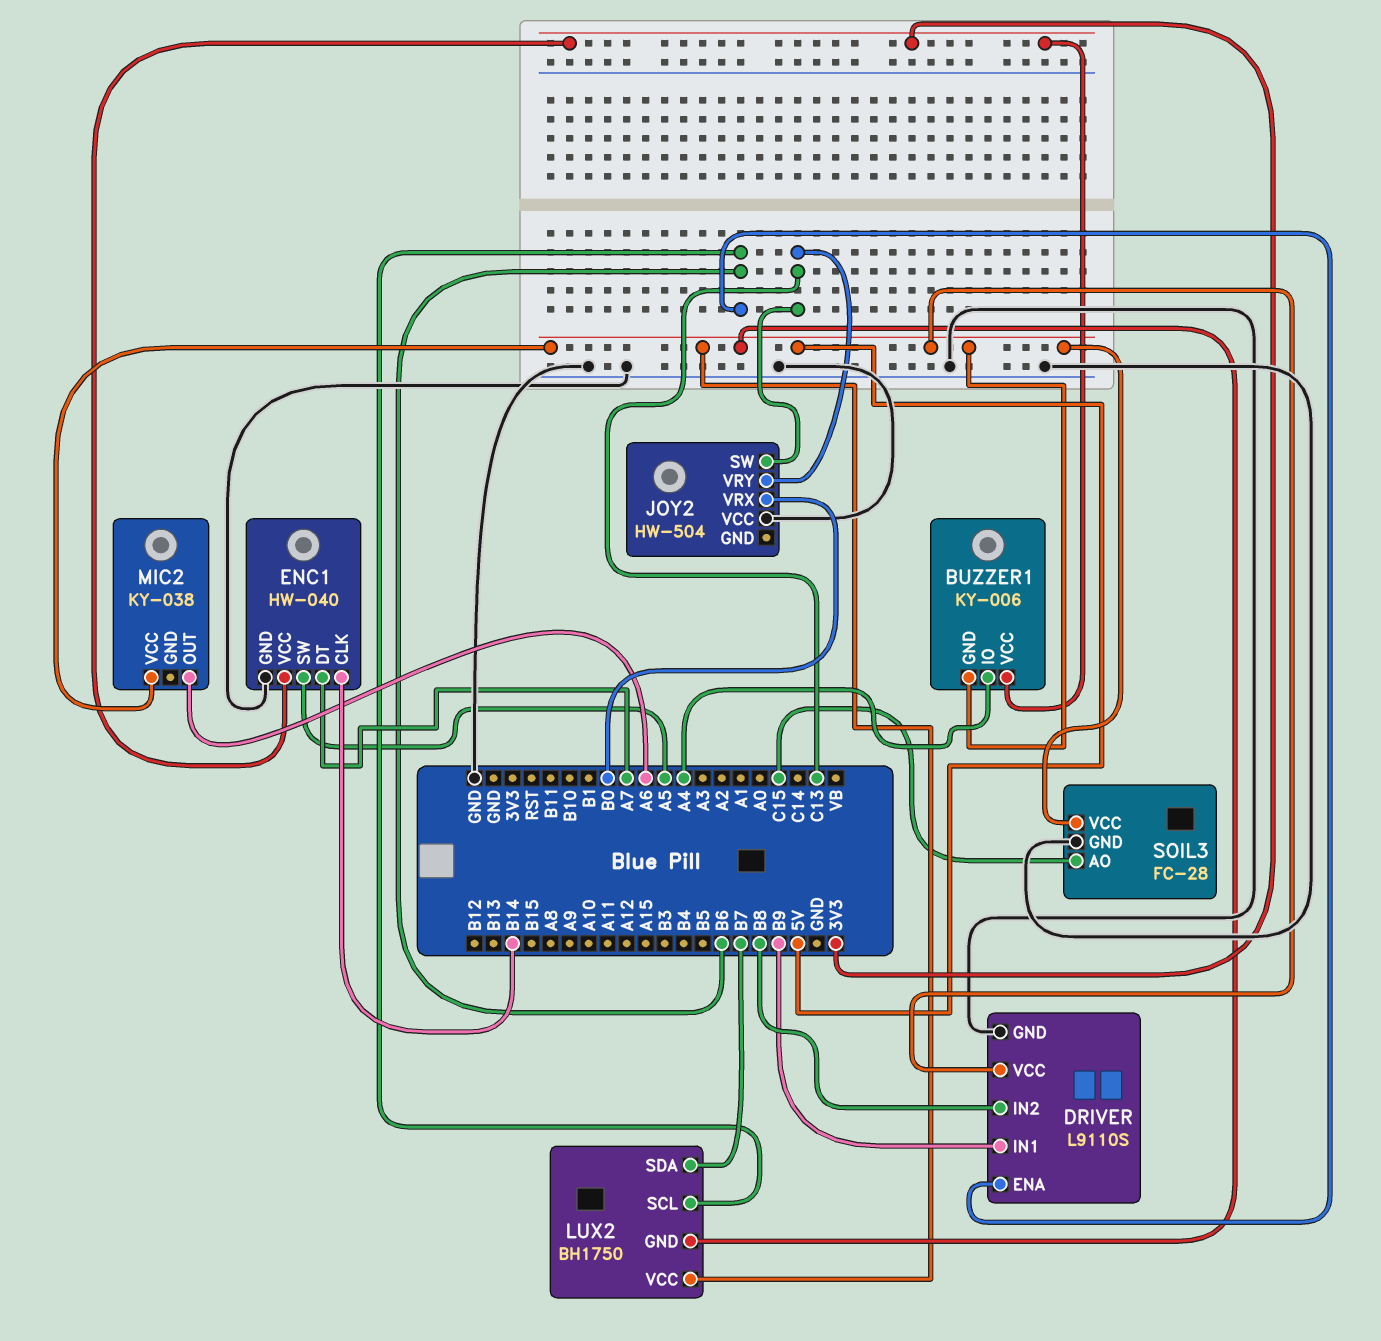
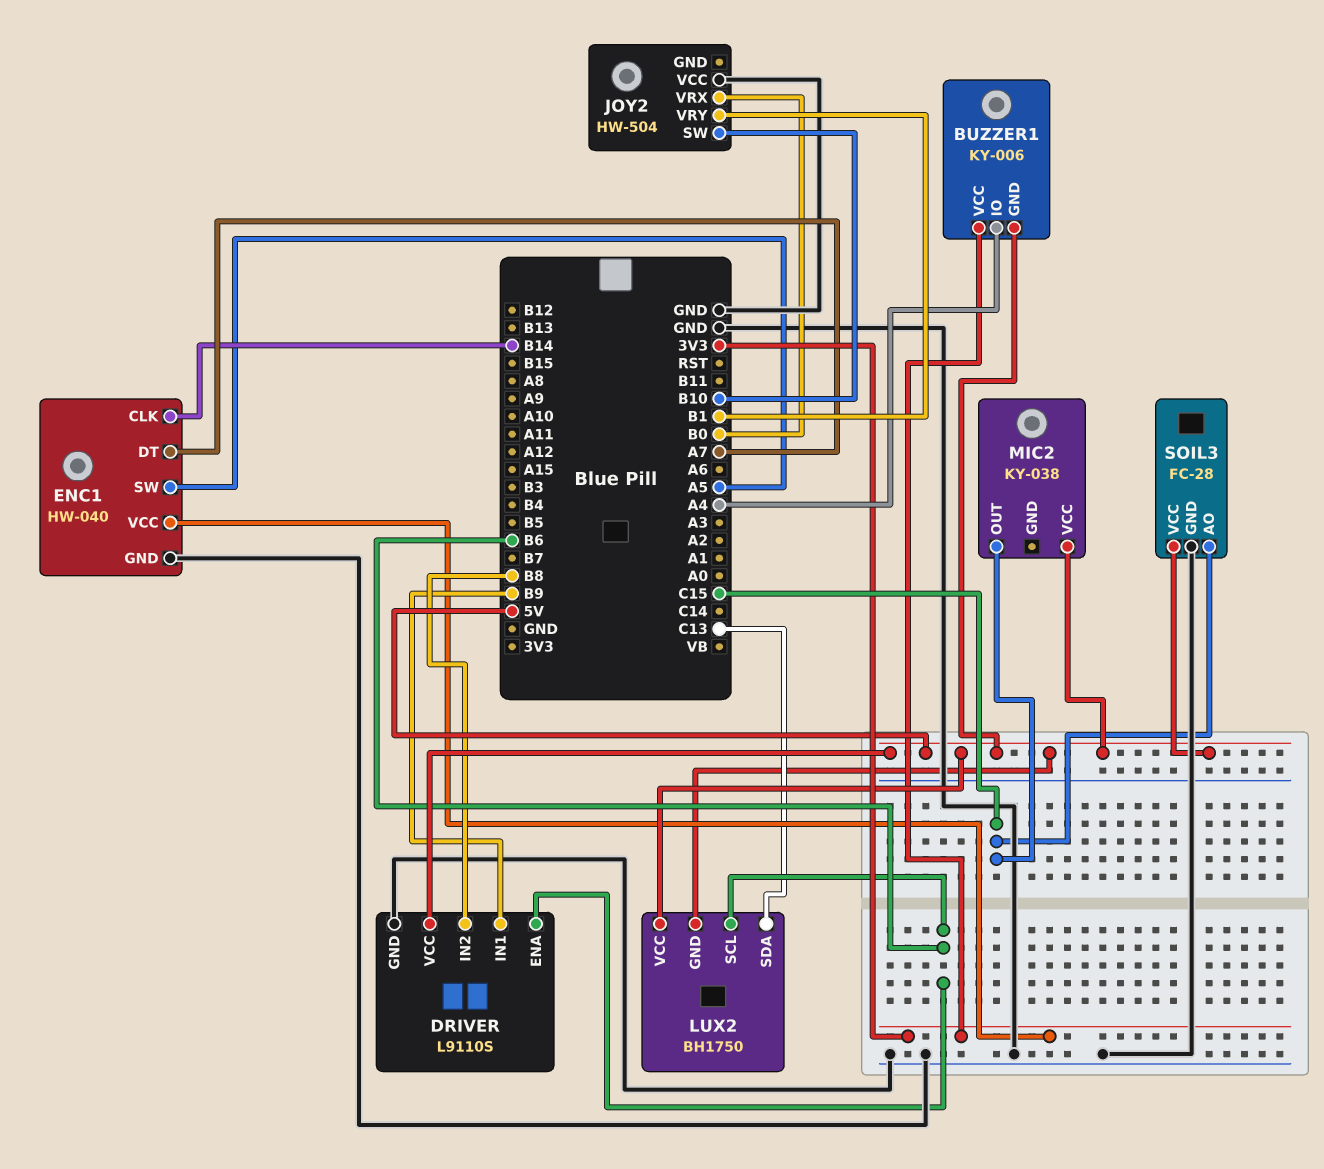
JOY2 pin SW: C13 -> B10
JOY2 pin VRY: C13 -> B1
LUX2 pin SDA: B7 -> C13
MIC2 pin OUT: A6 -> C15

